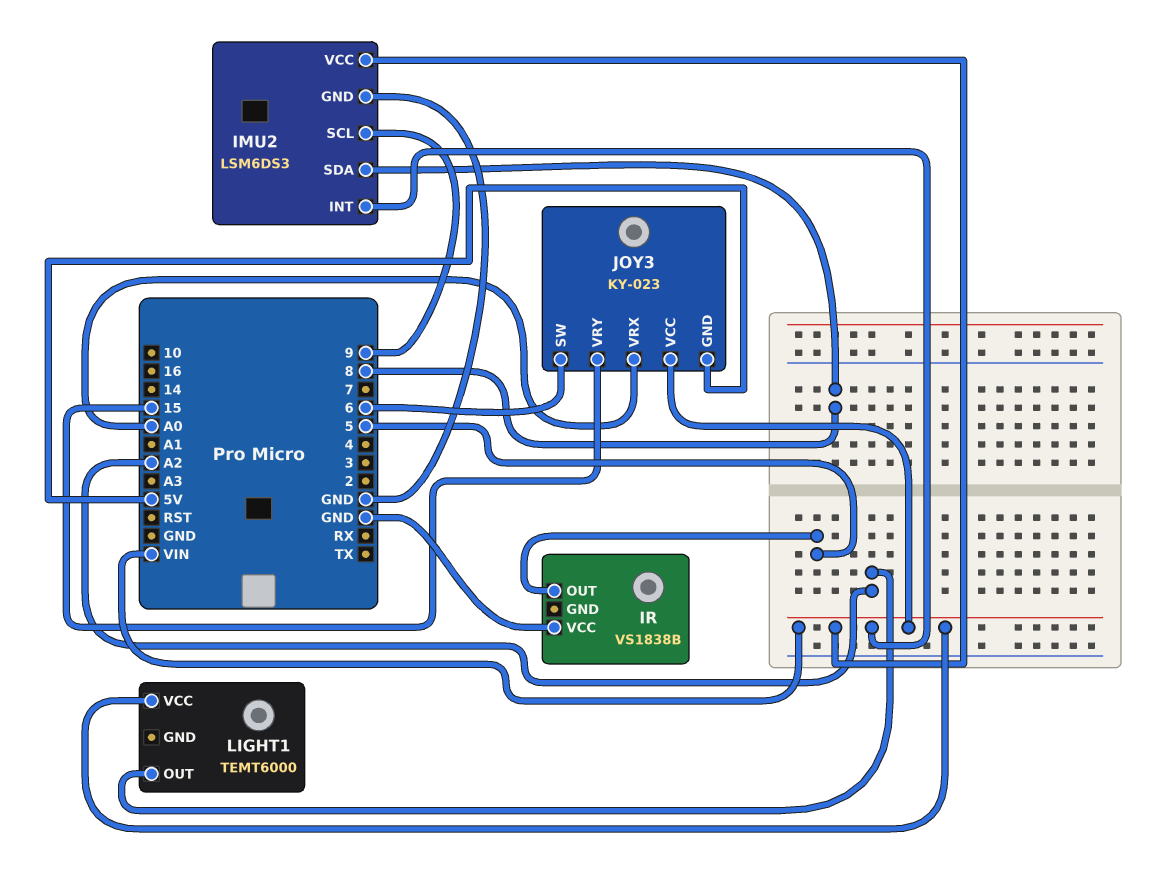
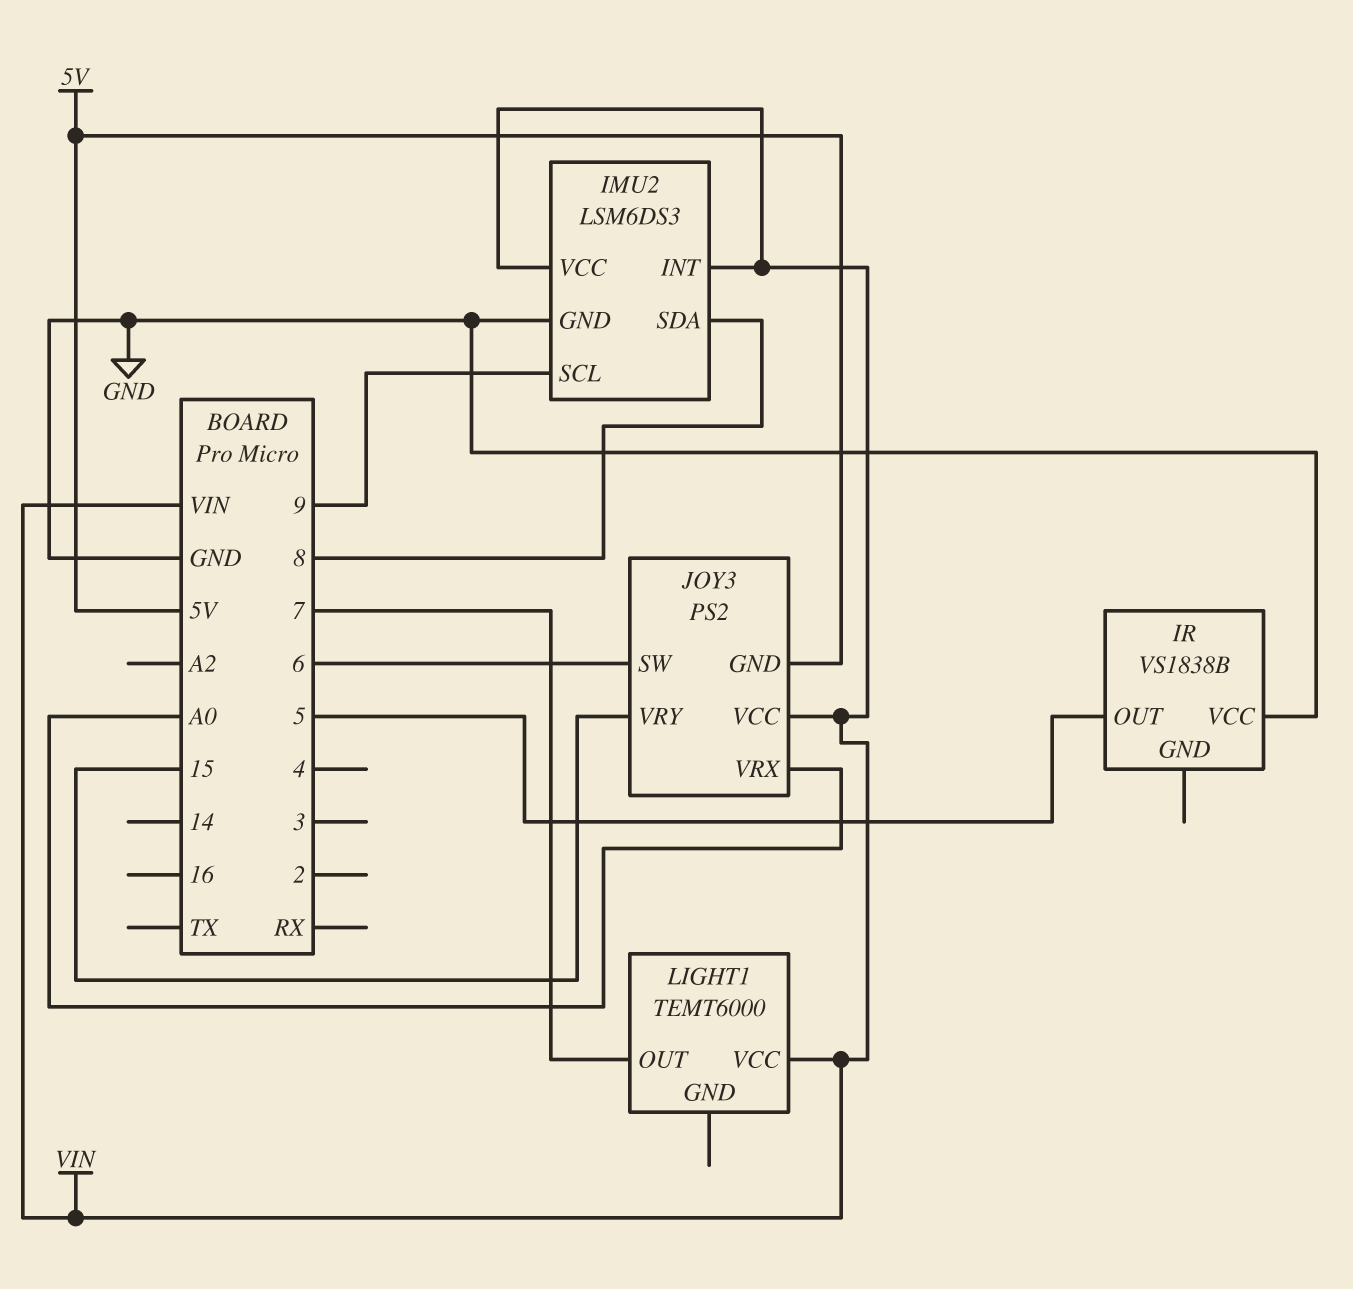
JOY3: KY-023 -> PS2
LIGHT1 pin OUT: A2 -> 7

